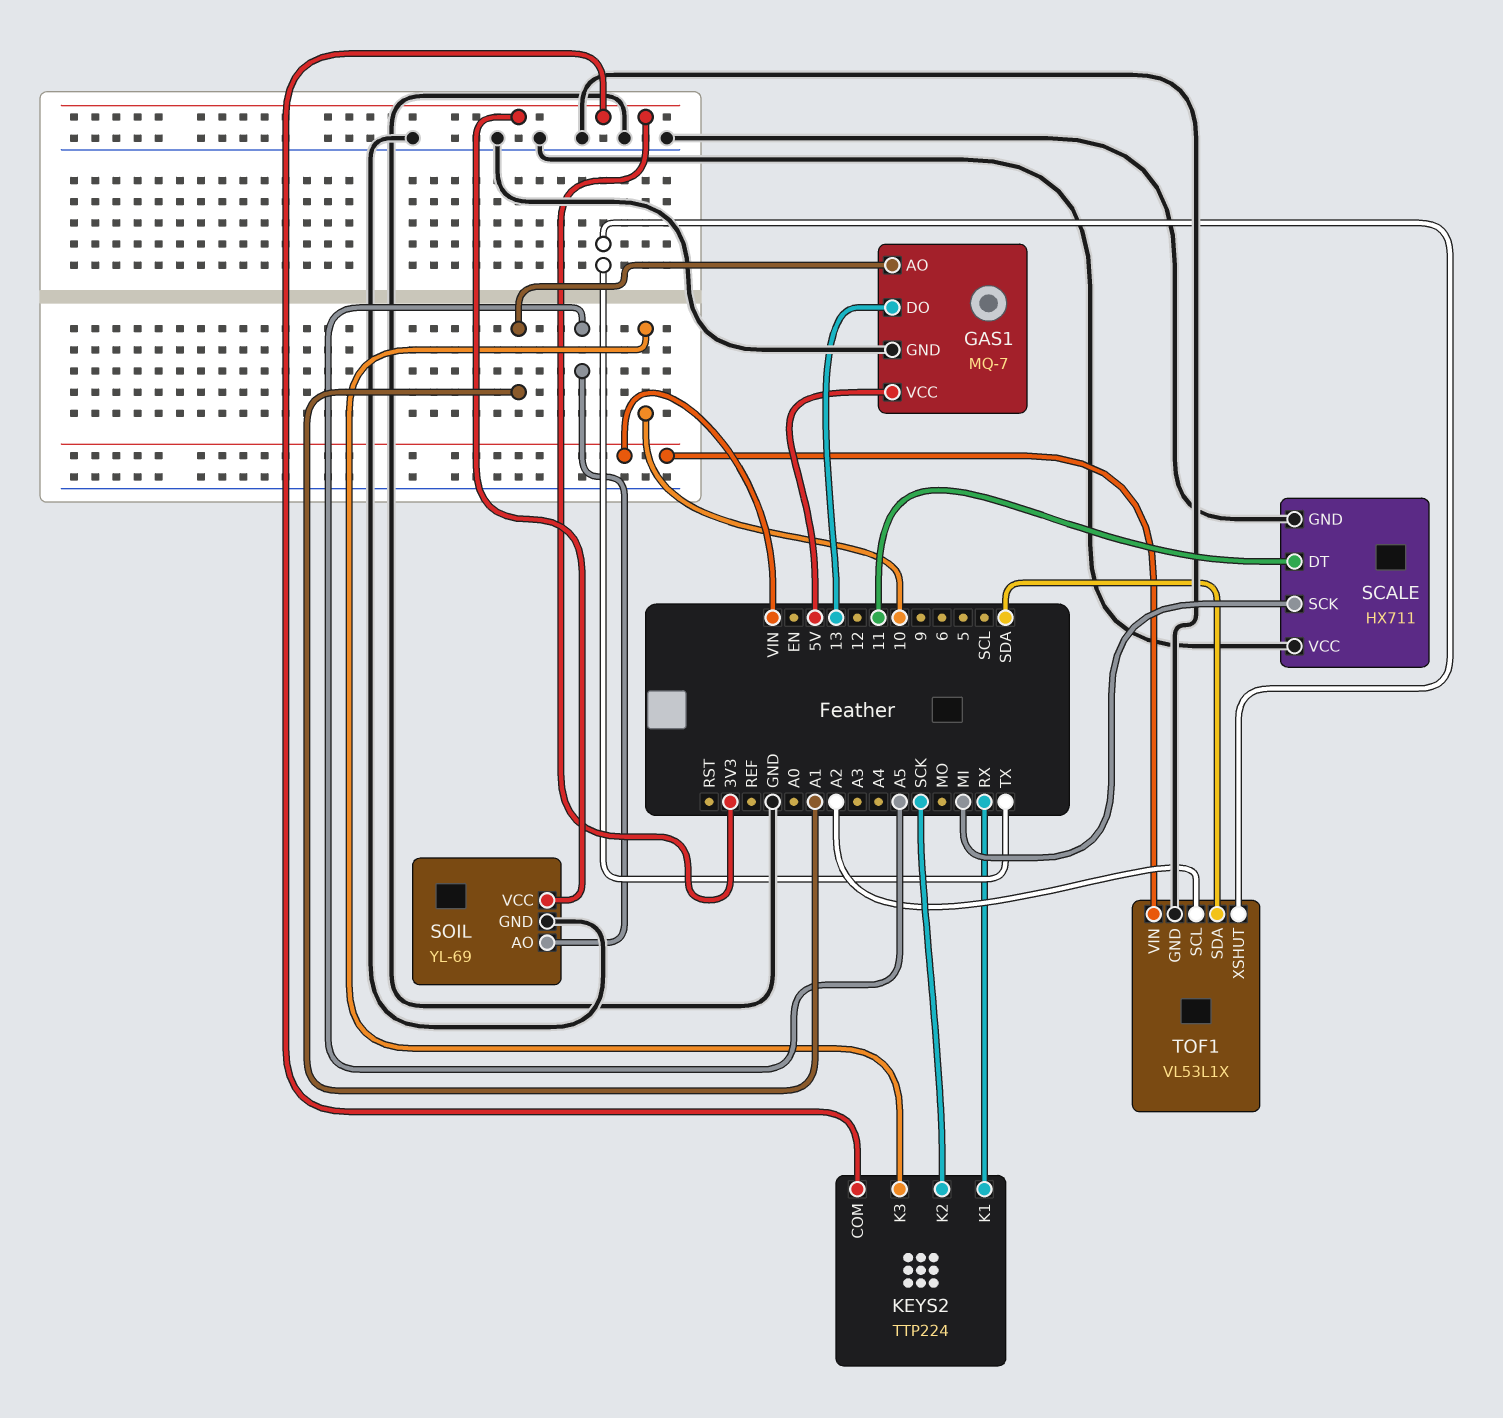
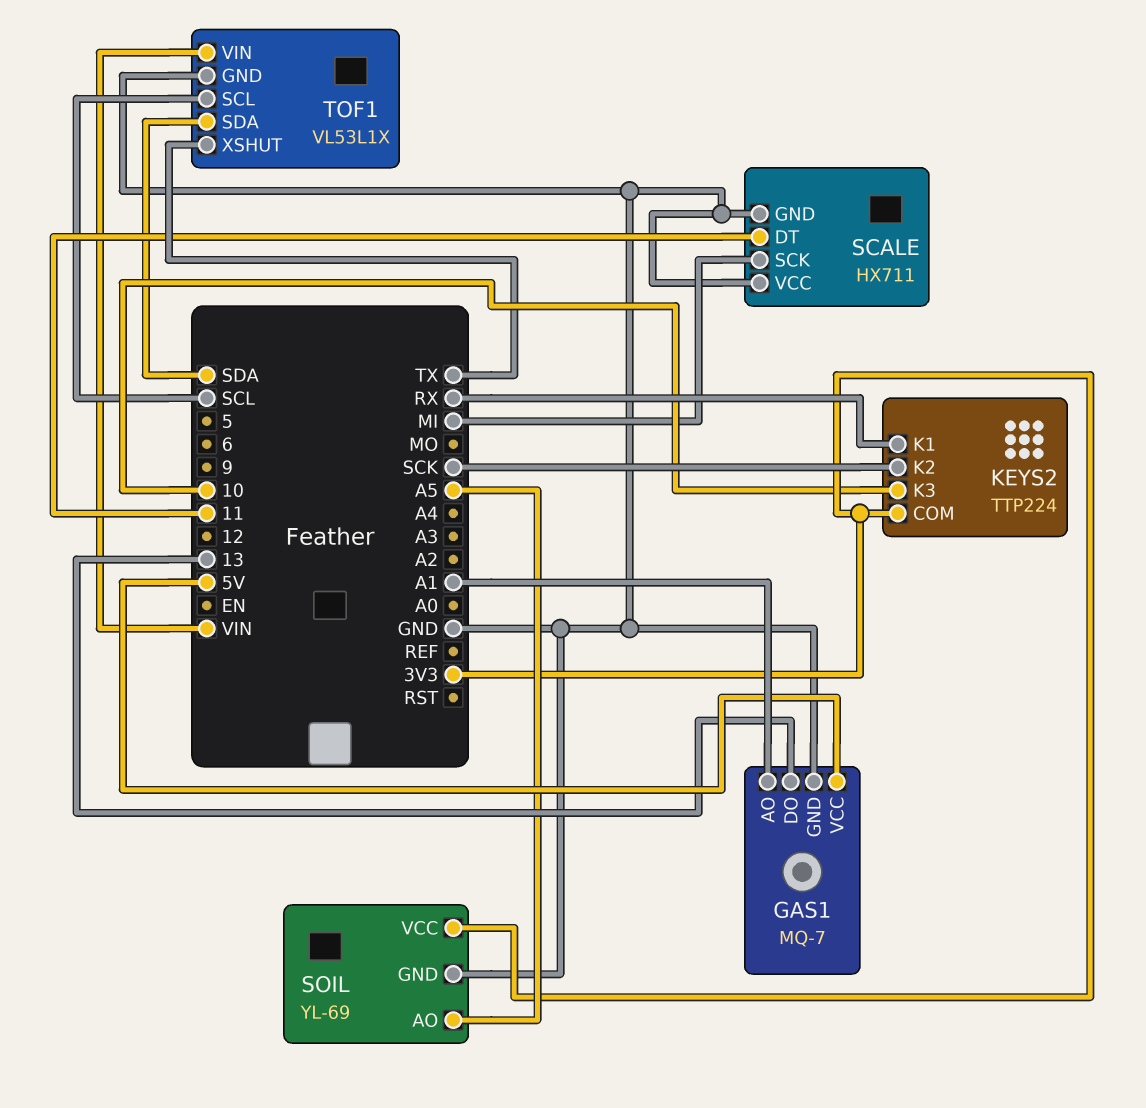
TOF1 pin SCL: A2 -> SCL

